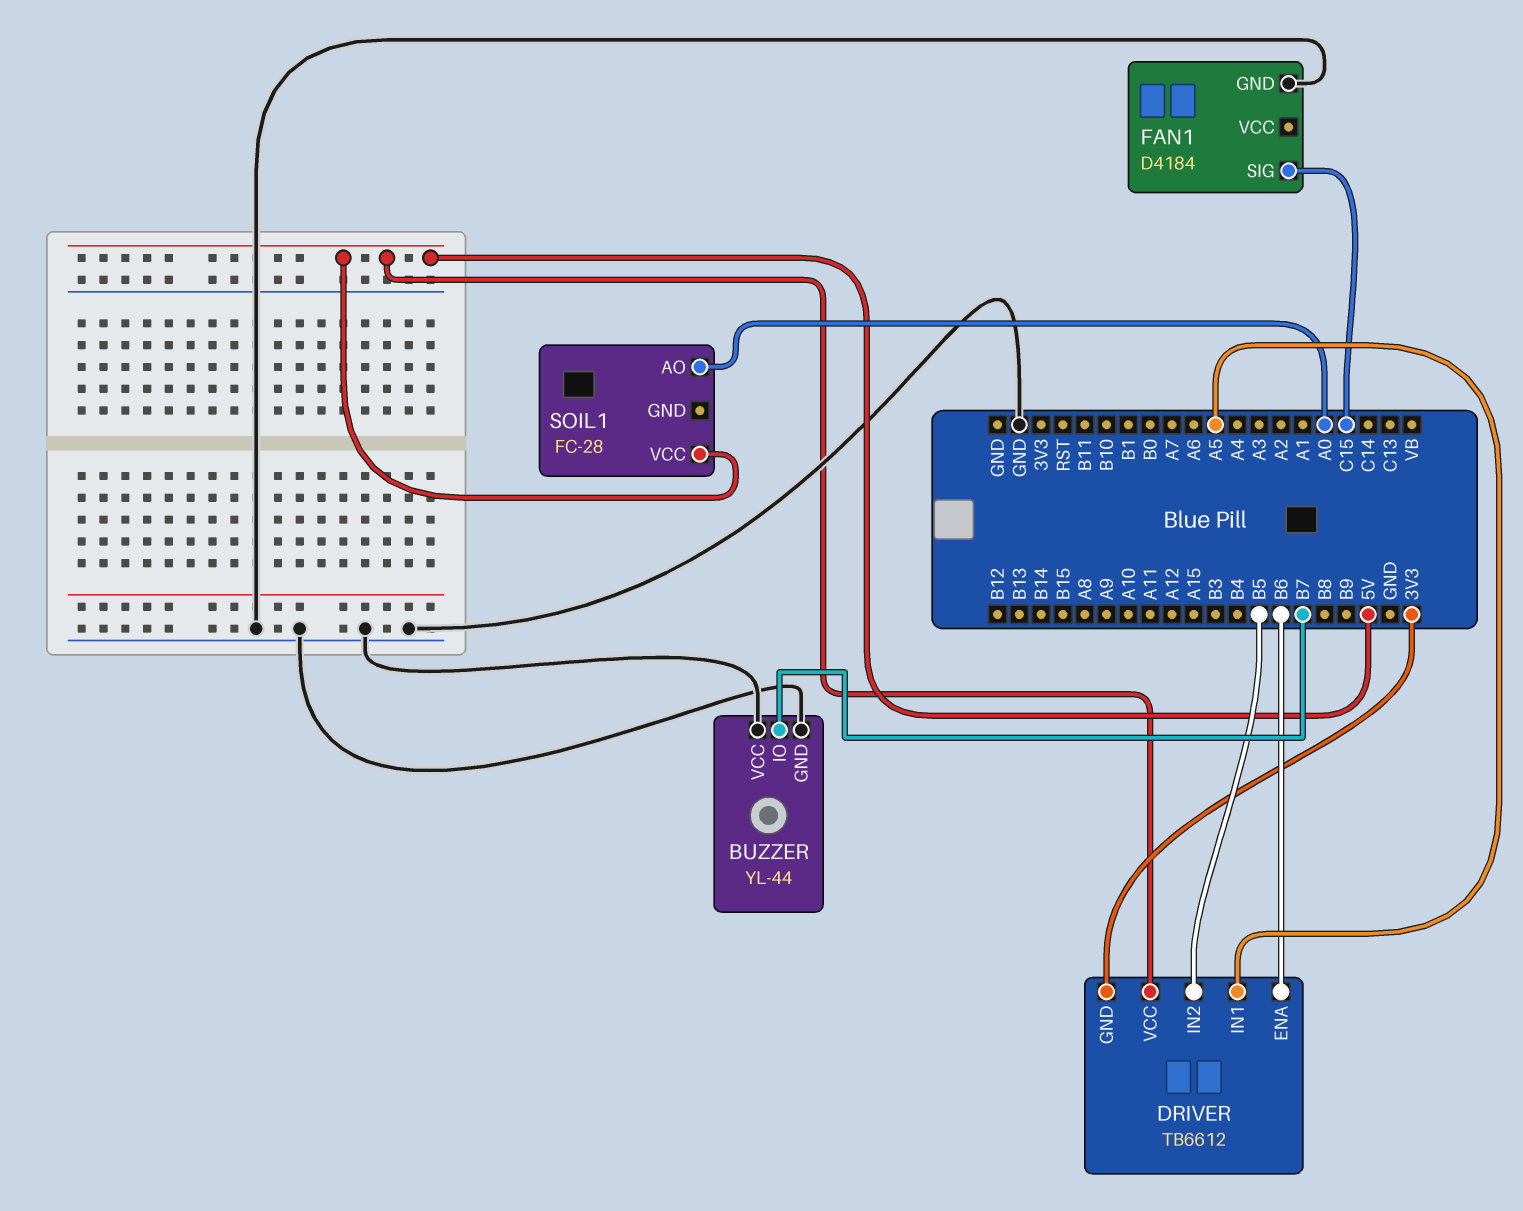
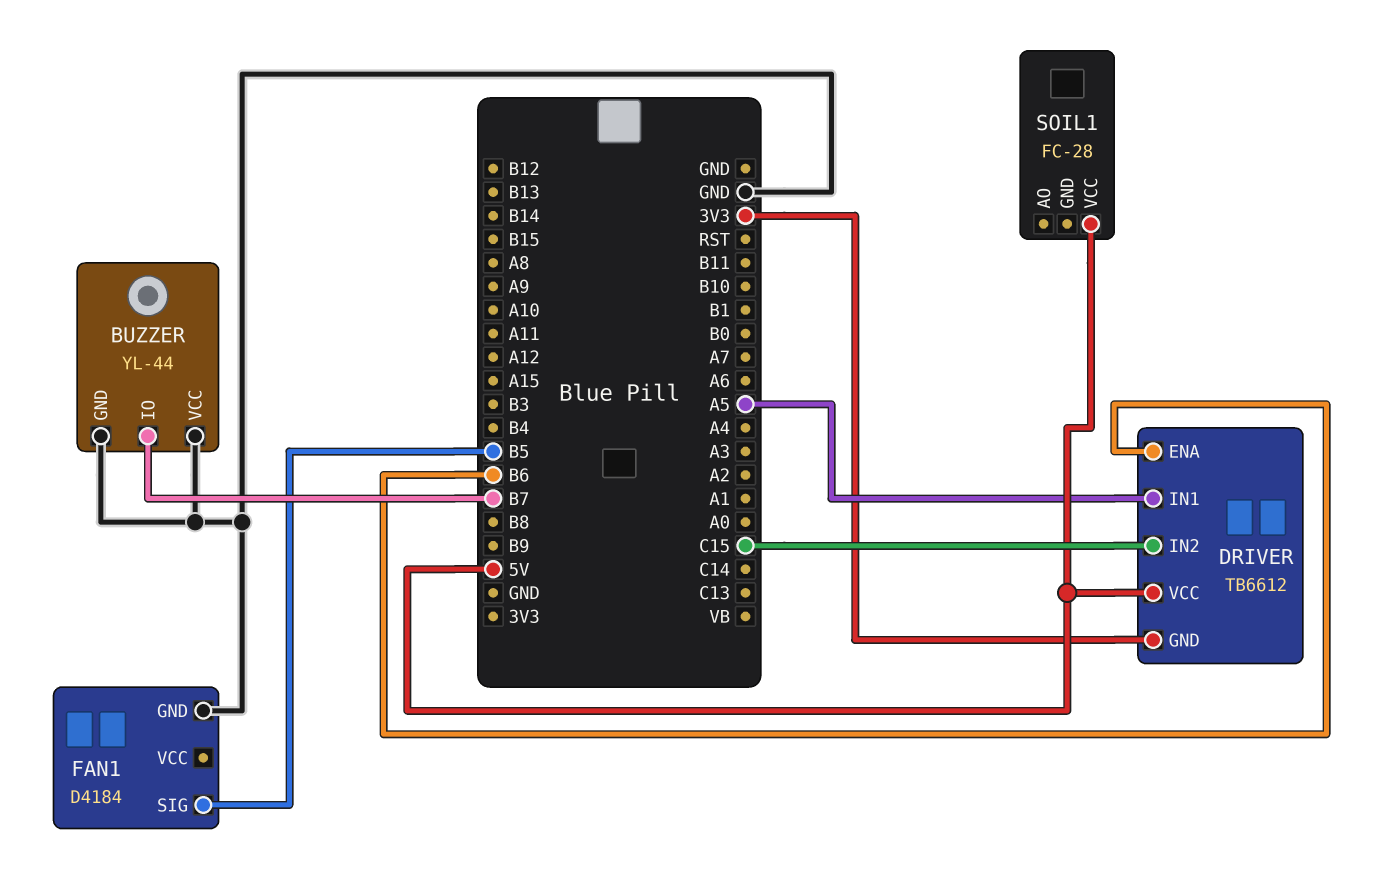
DRIVER pin IN2: B5 -> C15
FAN1 pin SIG: C15 -> B5
SOIL1 pin AO: A0 -> none

